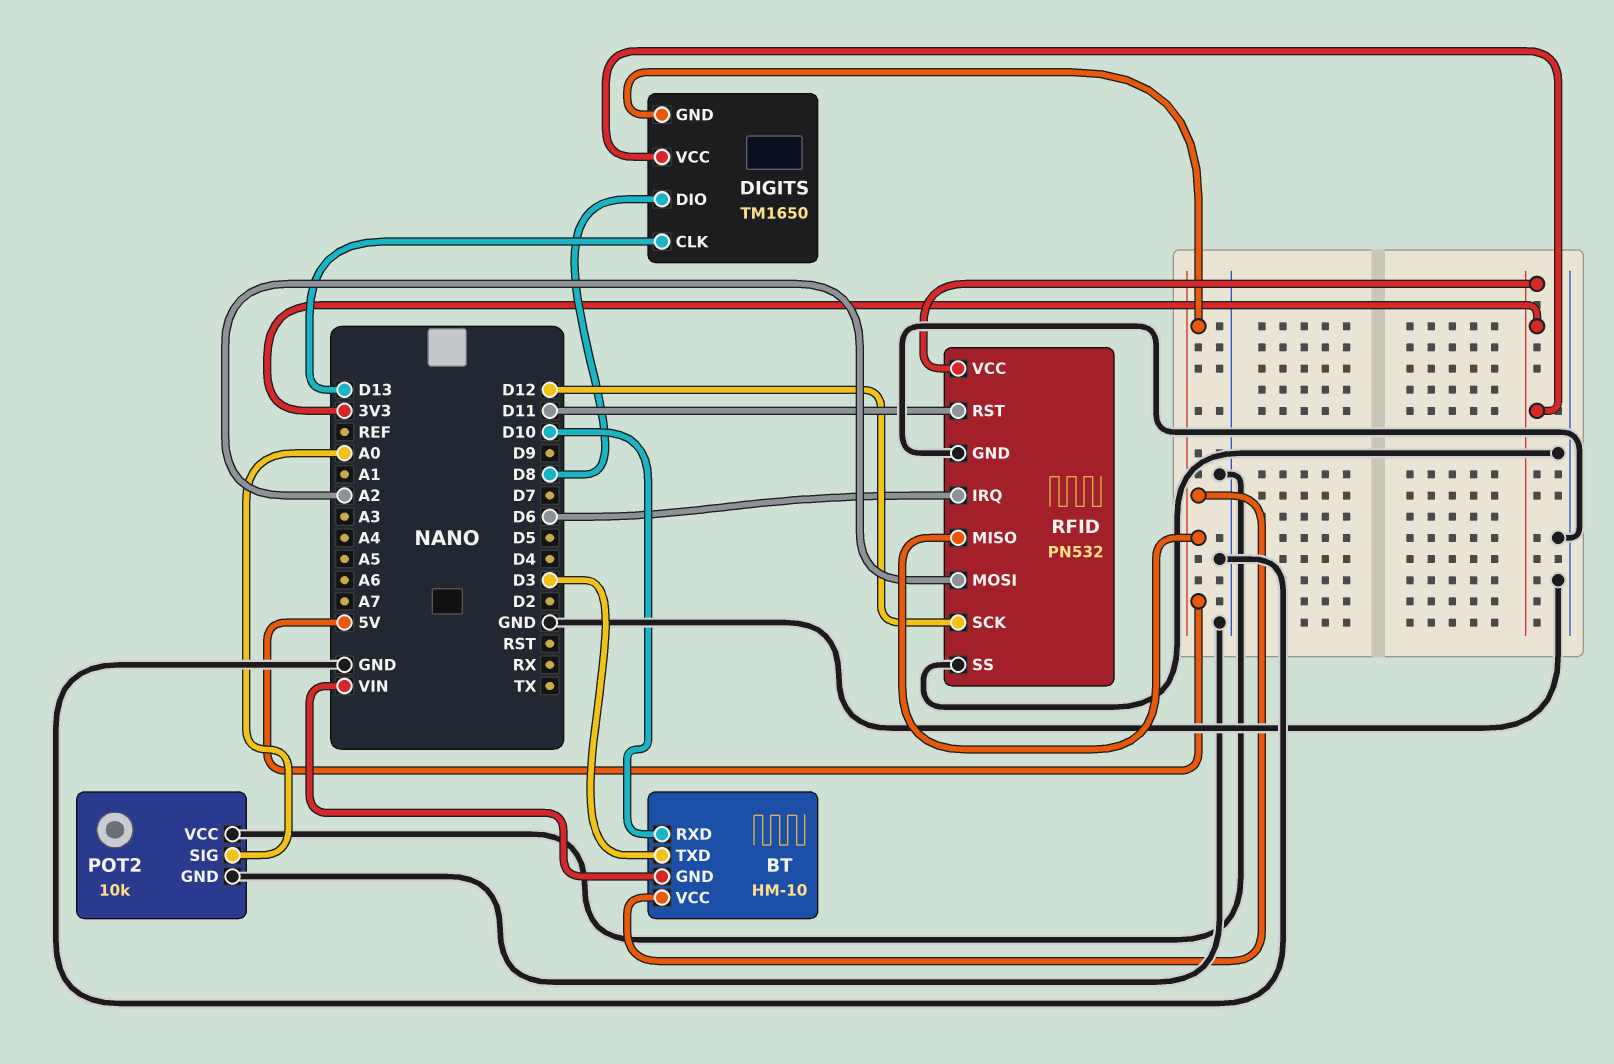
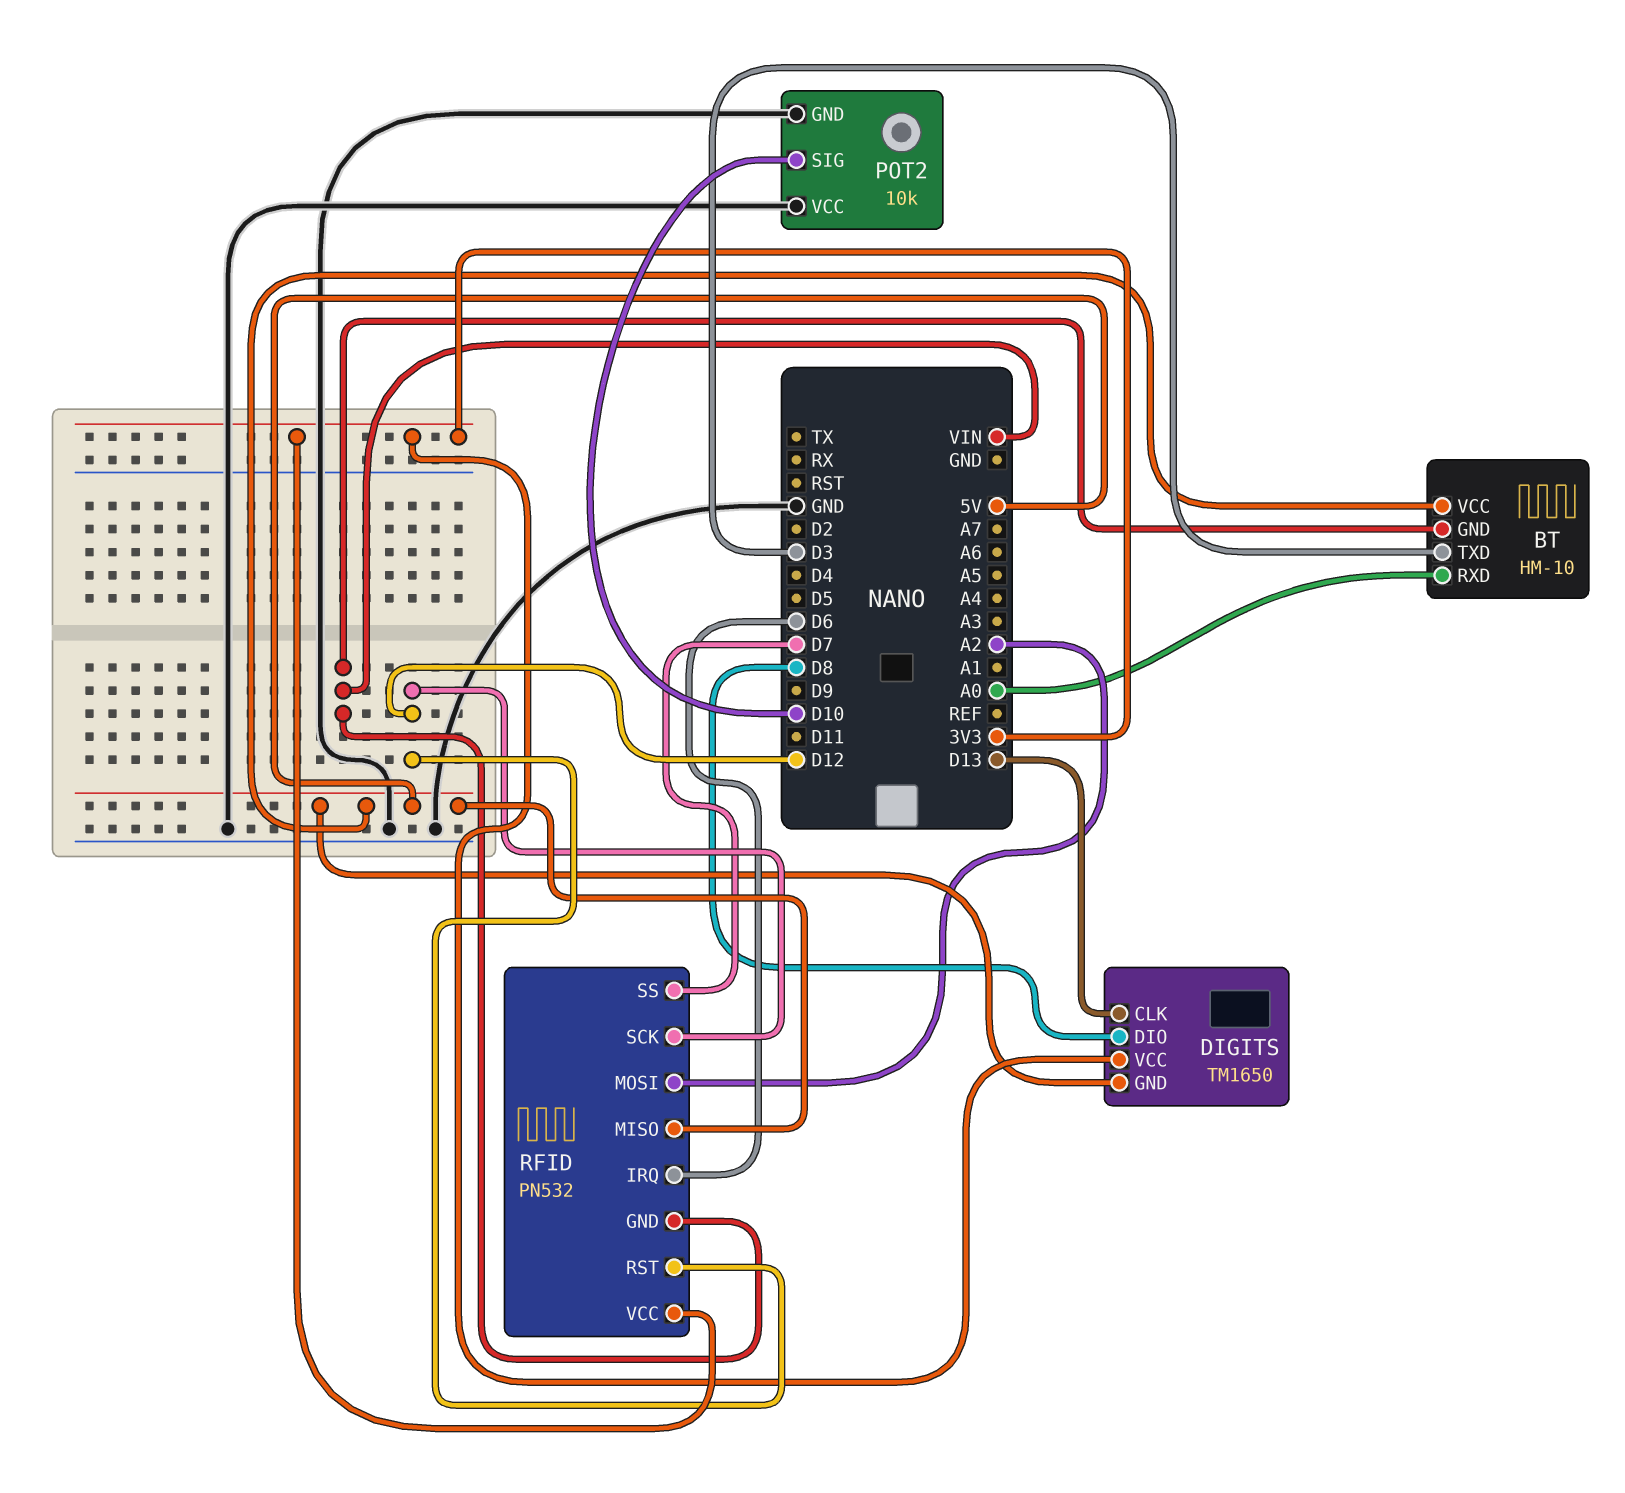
BT pin RXD: D10 -> A0
POT2 pin SIG: A0 -> D10
RFID pin GND: GND -> VIN
RFID pin RST: D11 -> D12
RFID pin SS: GND -> D7

